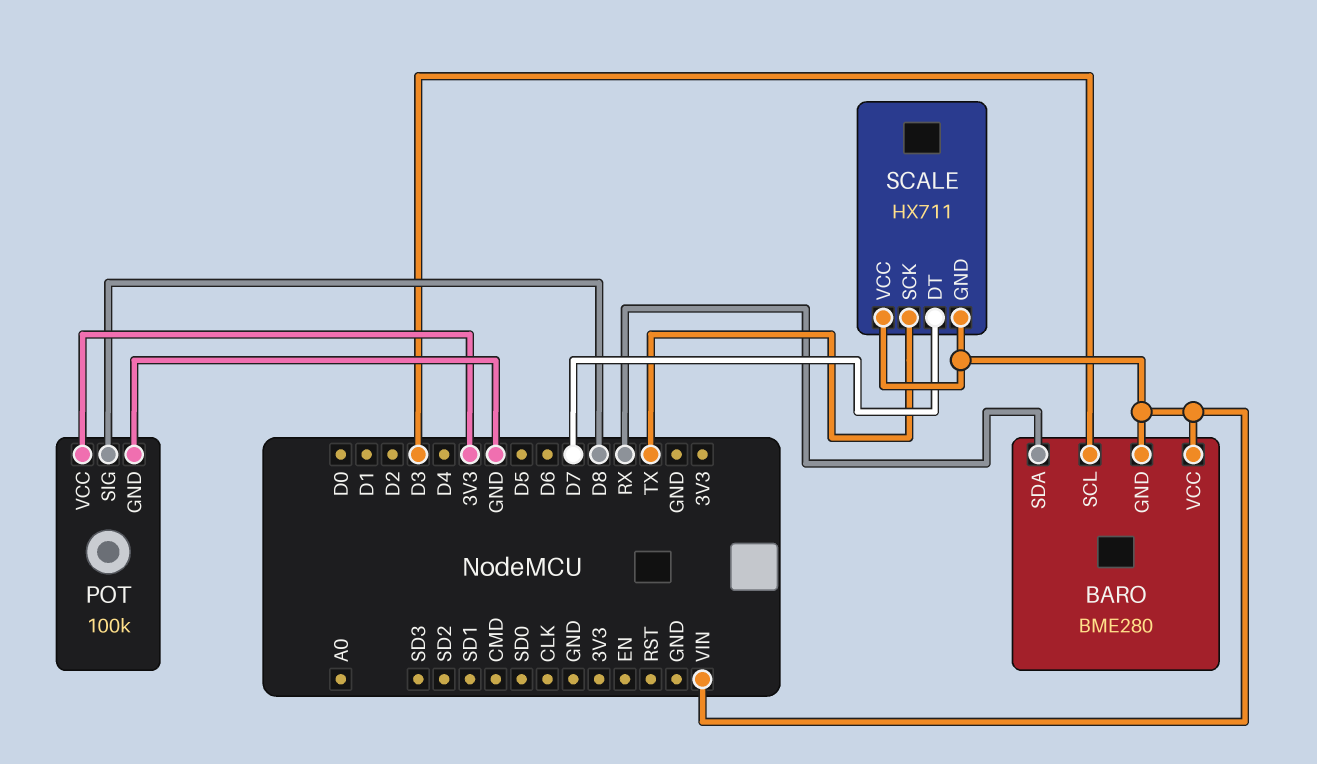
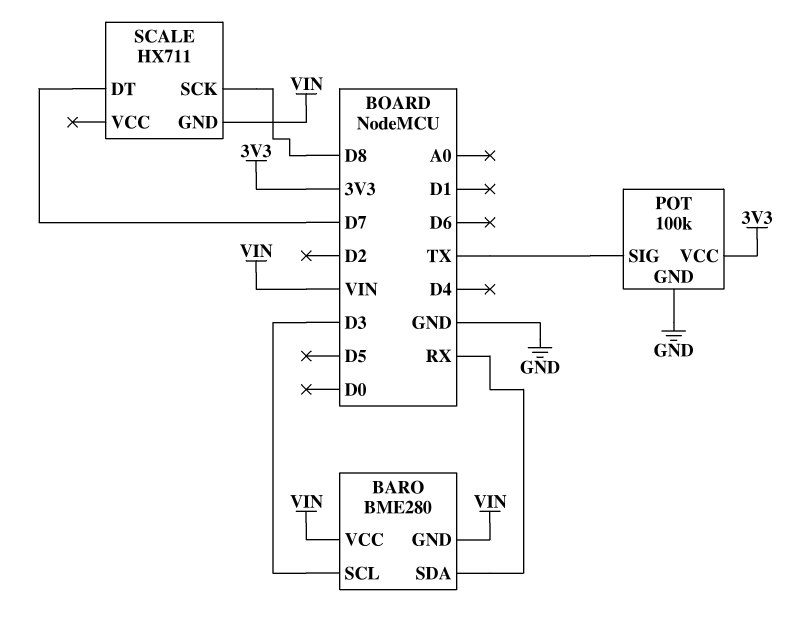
POT pin SIG: D8 -> TX
SCALE pin SCK: TX -> D8
SCALE pin VCC: VIN -> none

